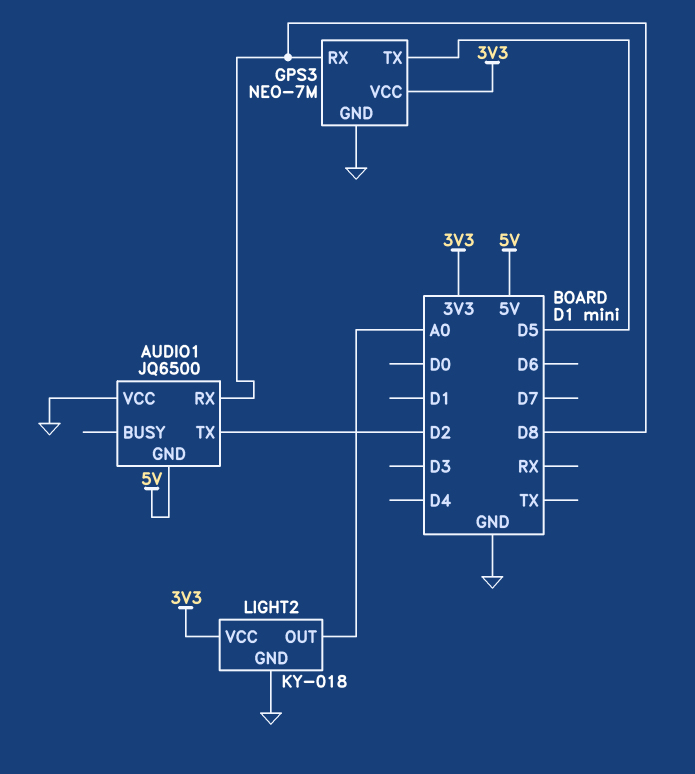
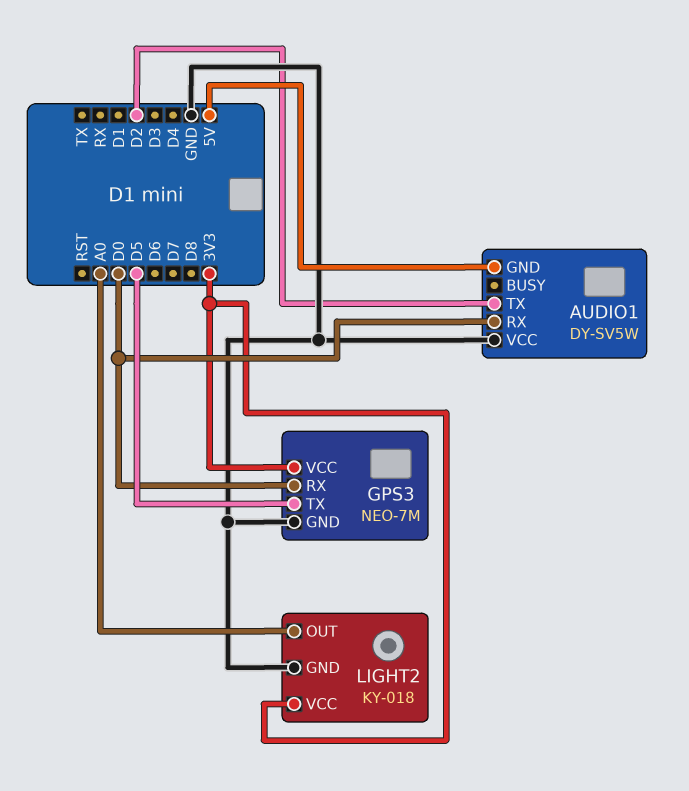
AUDIO1: JQ6500 -> DY-SV5W
AUDIO1 pin RX: D8 -> D0
GPS3 pin RX: D8 -> D0

